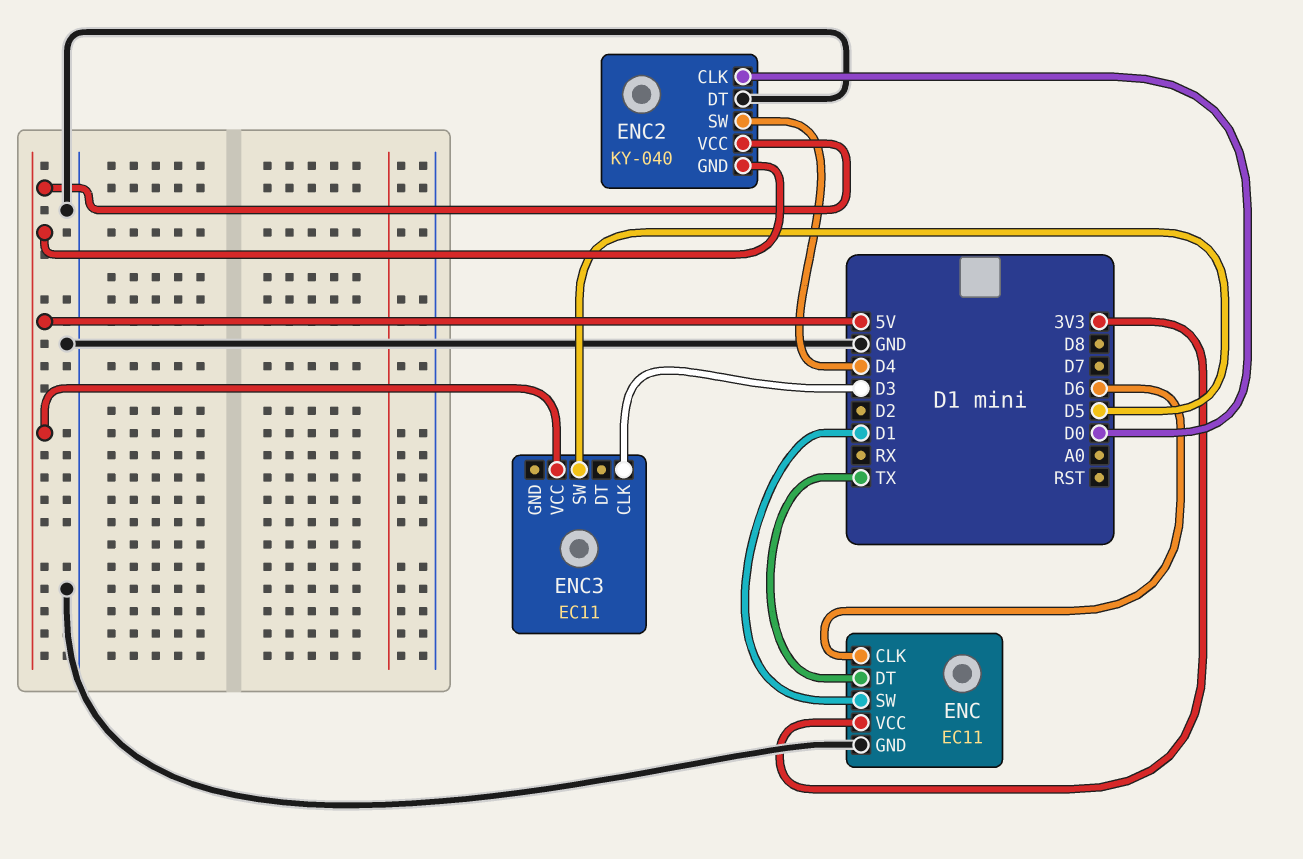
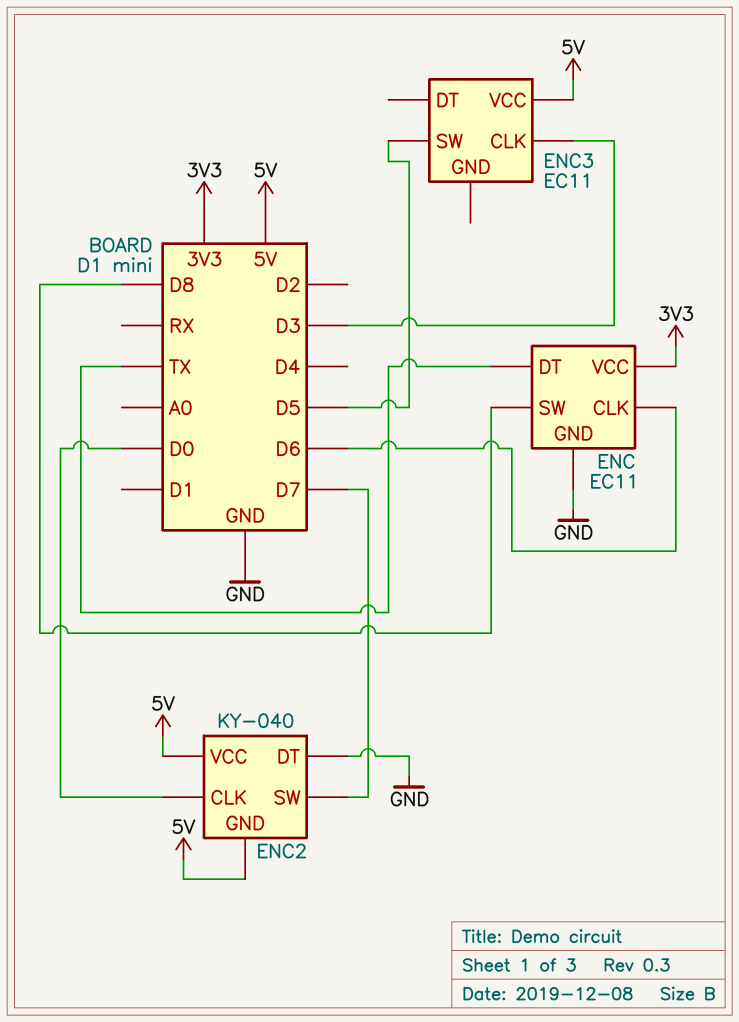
ENC pin SW: D1 -> D8
ENC2 pin SW: D4 -> D7

